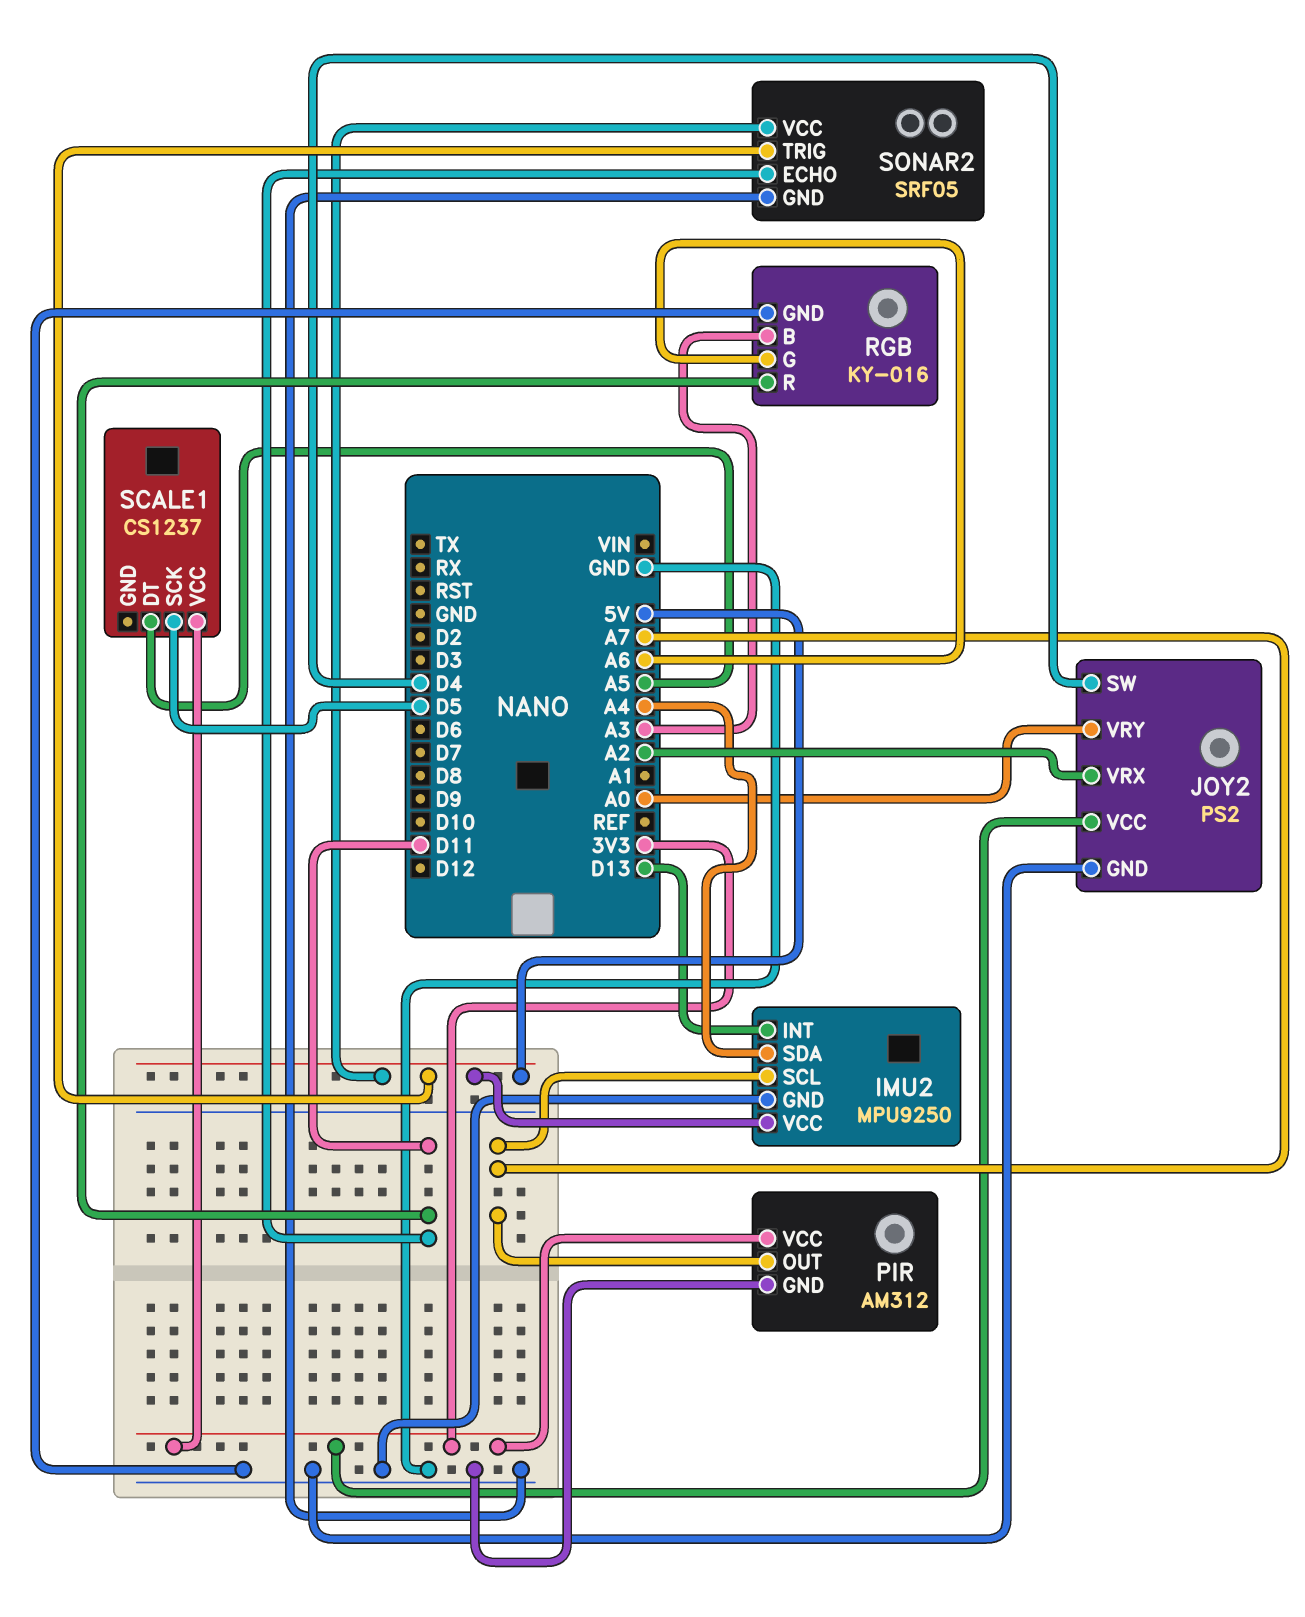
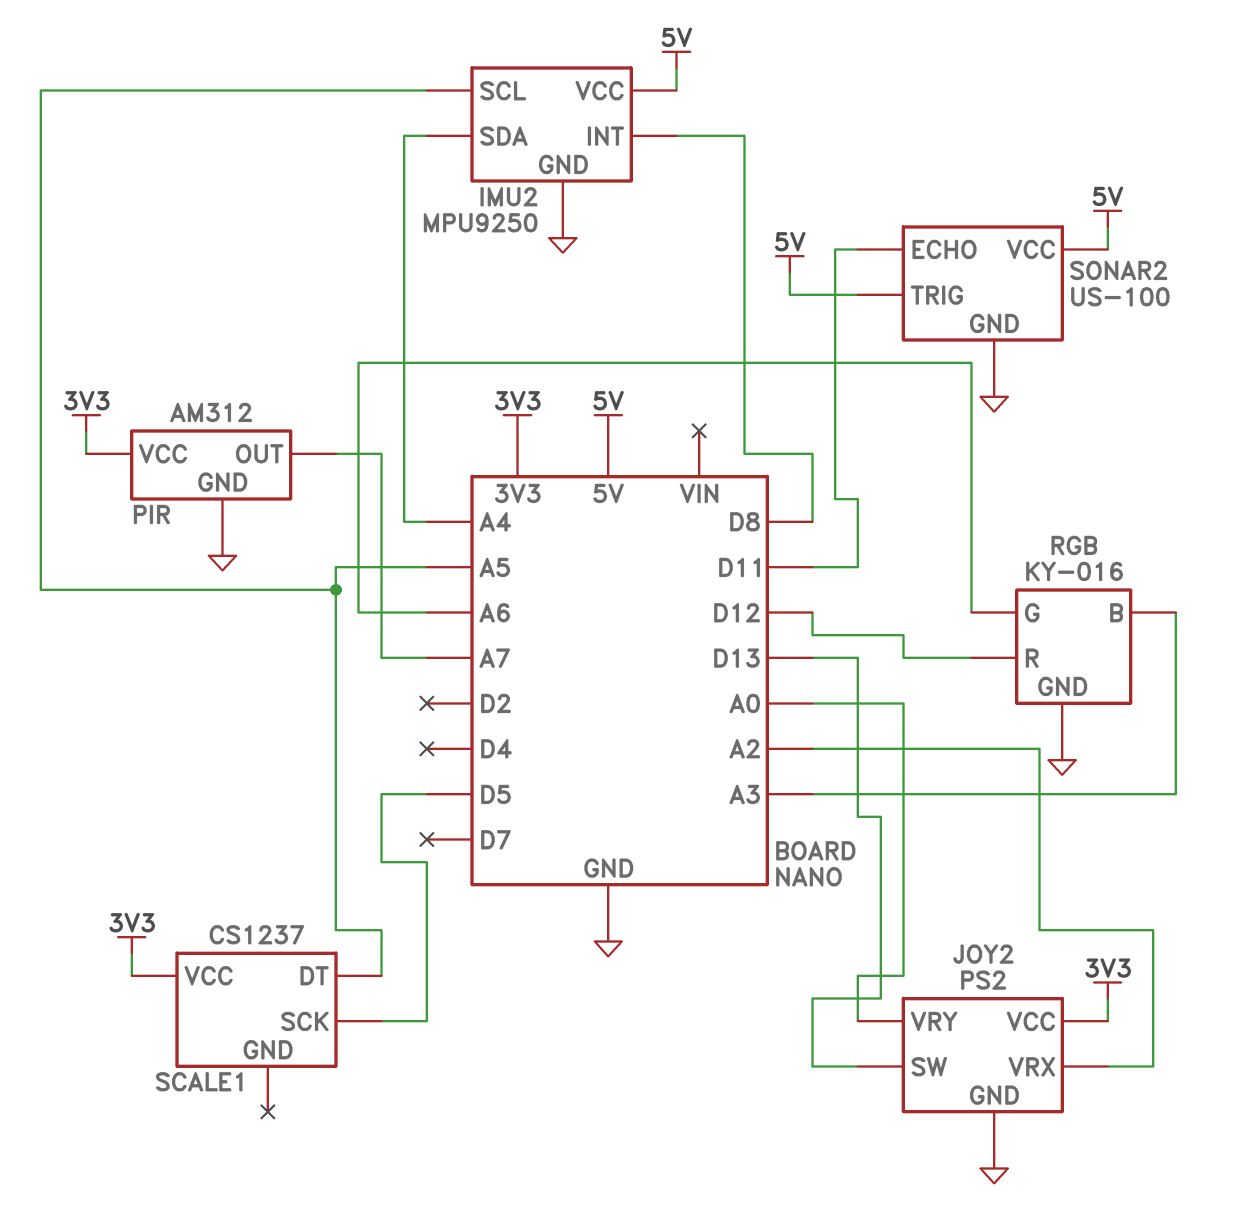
IMU2 pin INT: D13 -> D8
IMU2 pin SCL: A7 -> A5
JOY2 pin SW: D4 -> D13
RGB pin R: D11 -> D12
SONAR2: SRF05 -> US-100

